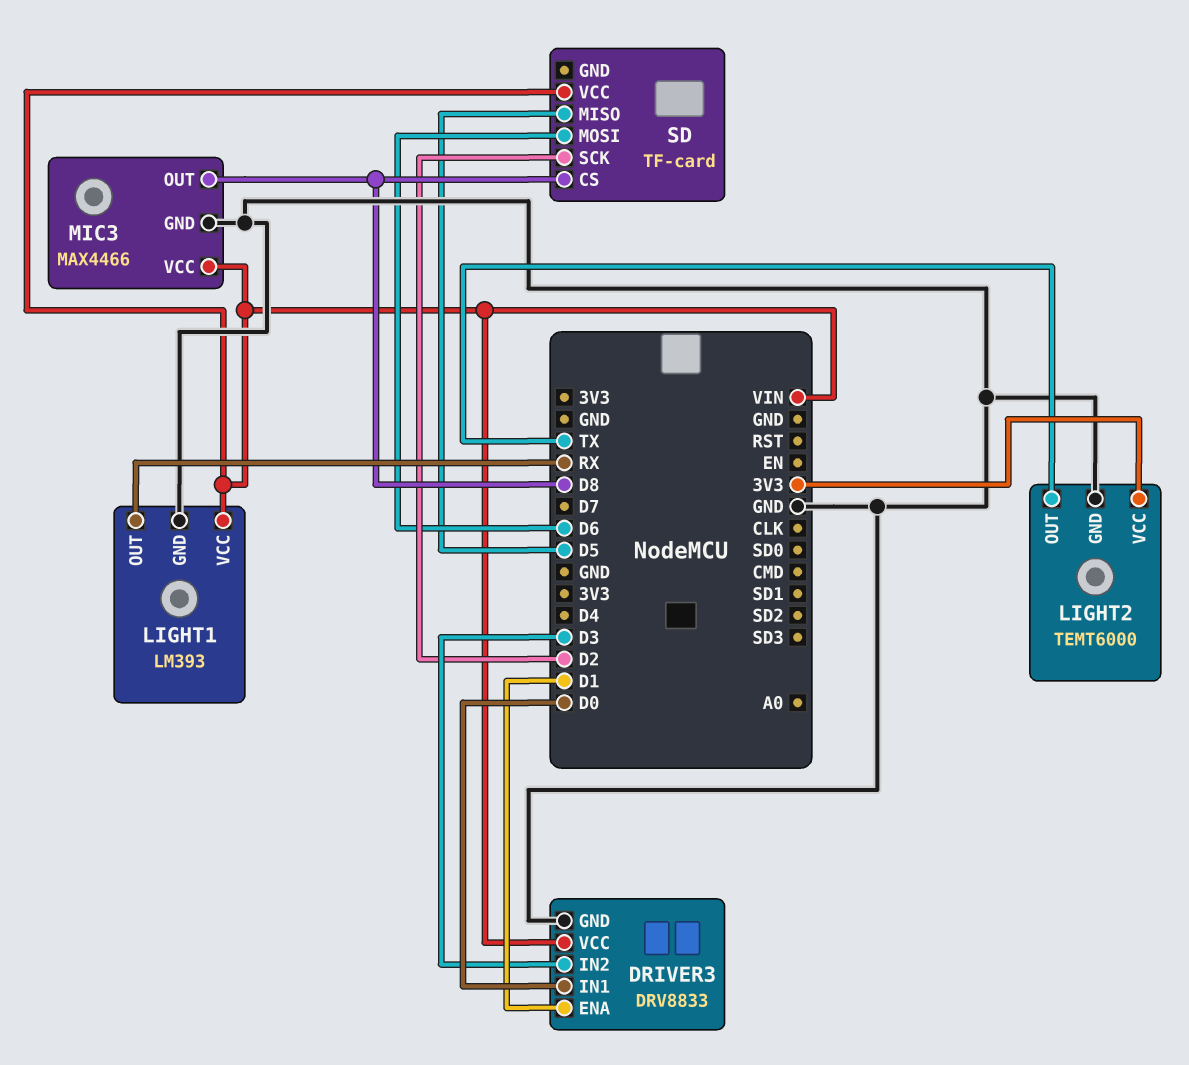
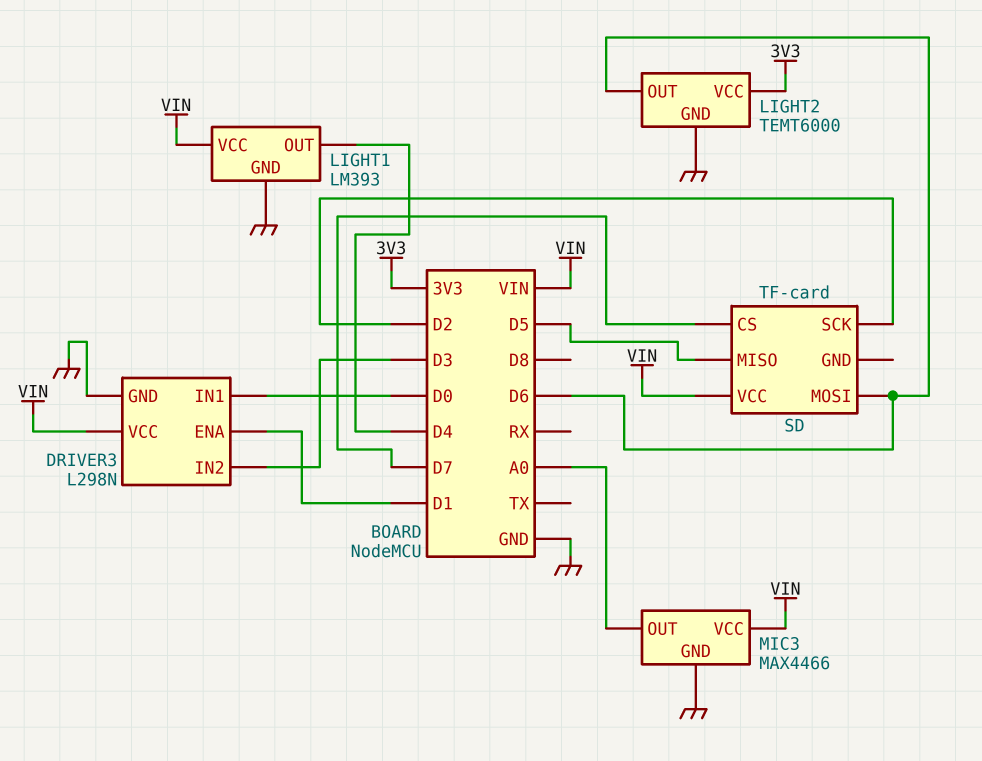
DRIVER3: DRV8833 -> L298N
LIGHT1 pin OUT: RX -> D4
LIGHT2 pin OUT: TX -> D6
MIC3 pin OUT: D8 -> A0
SD pin CS: D8 -> D7

